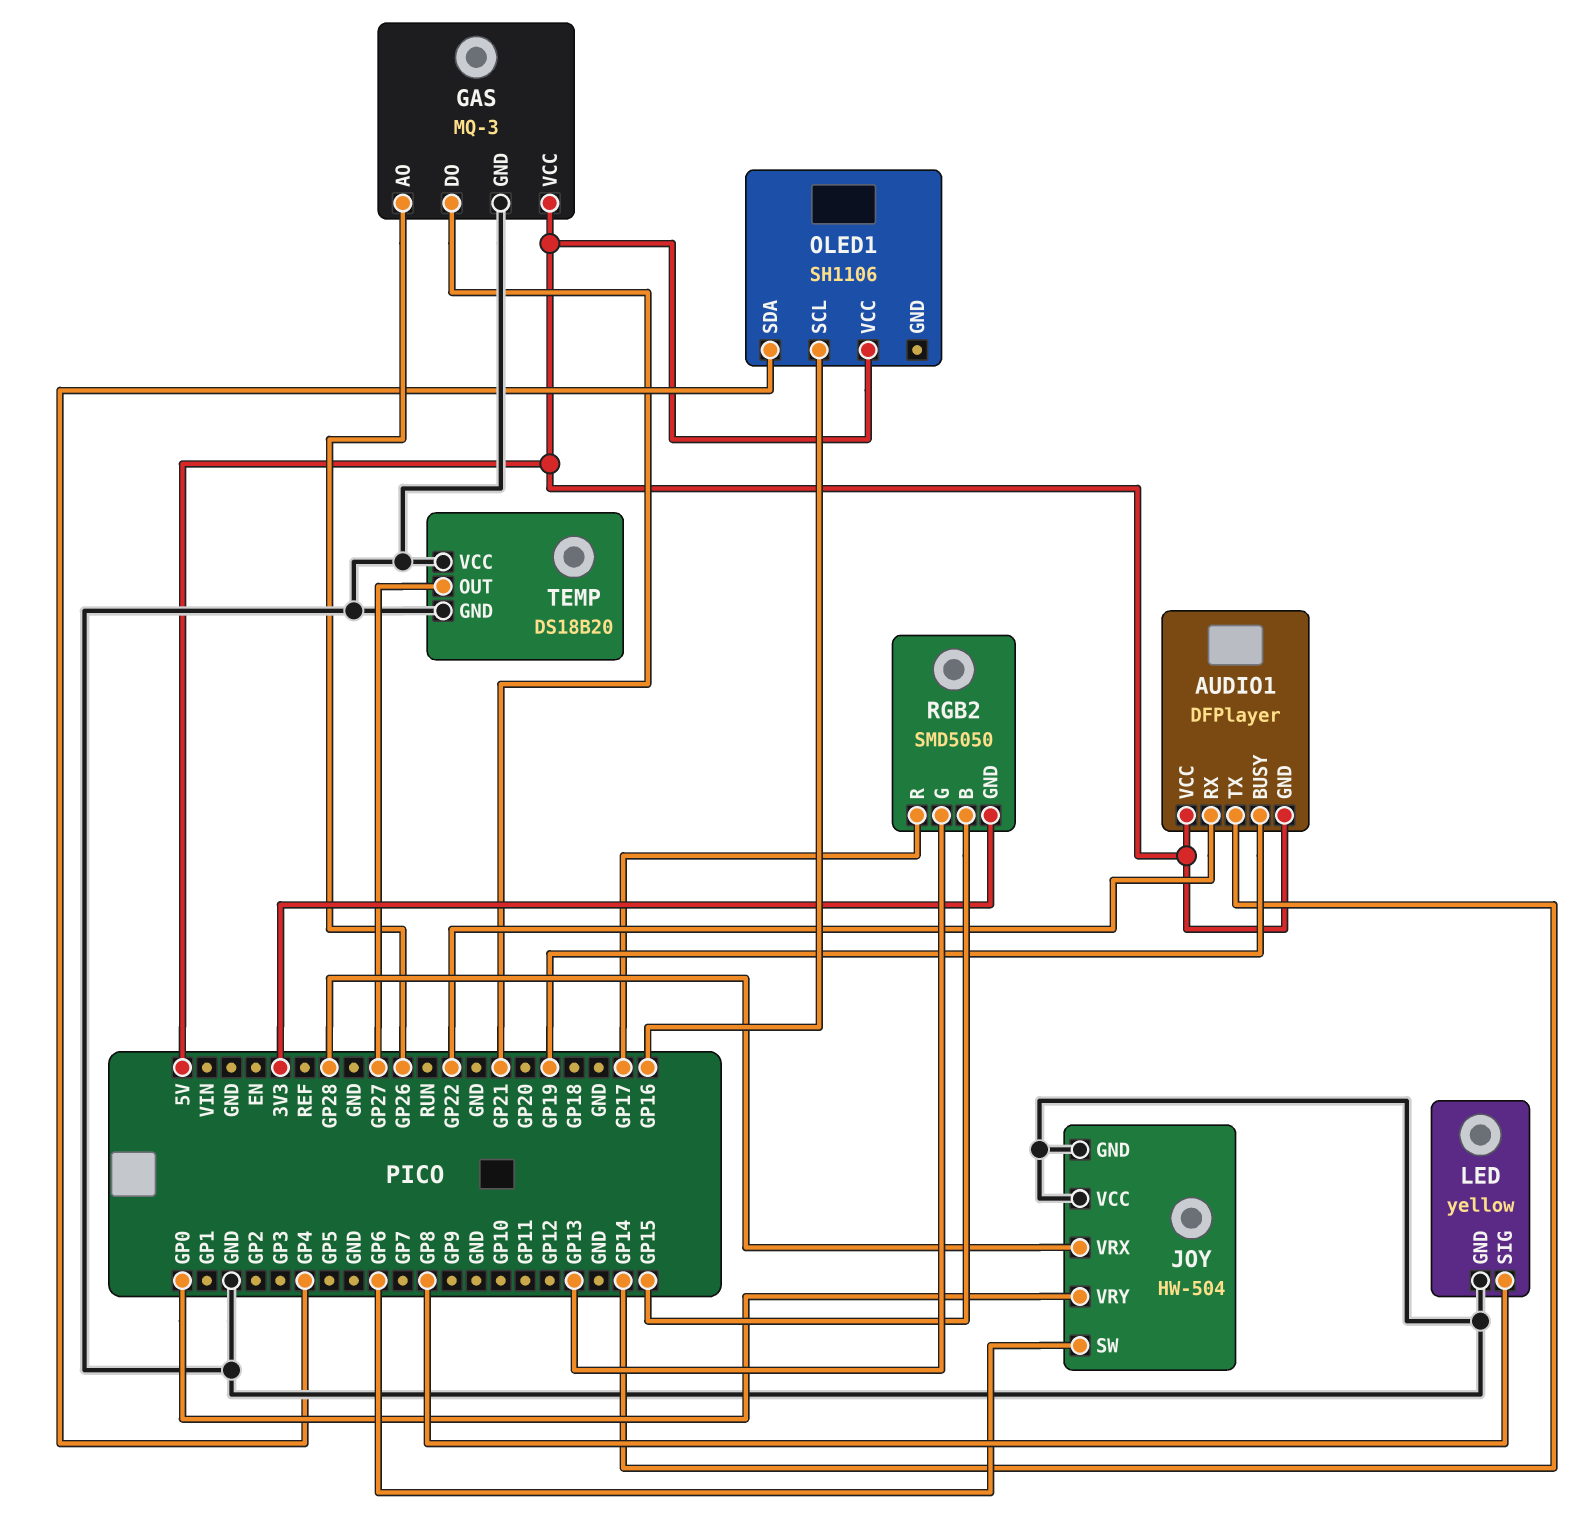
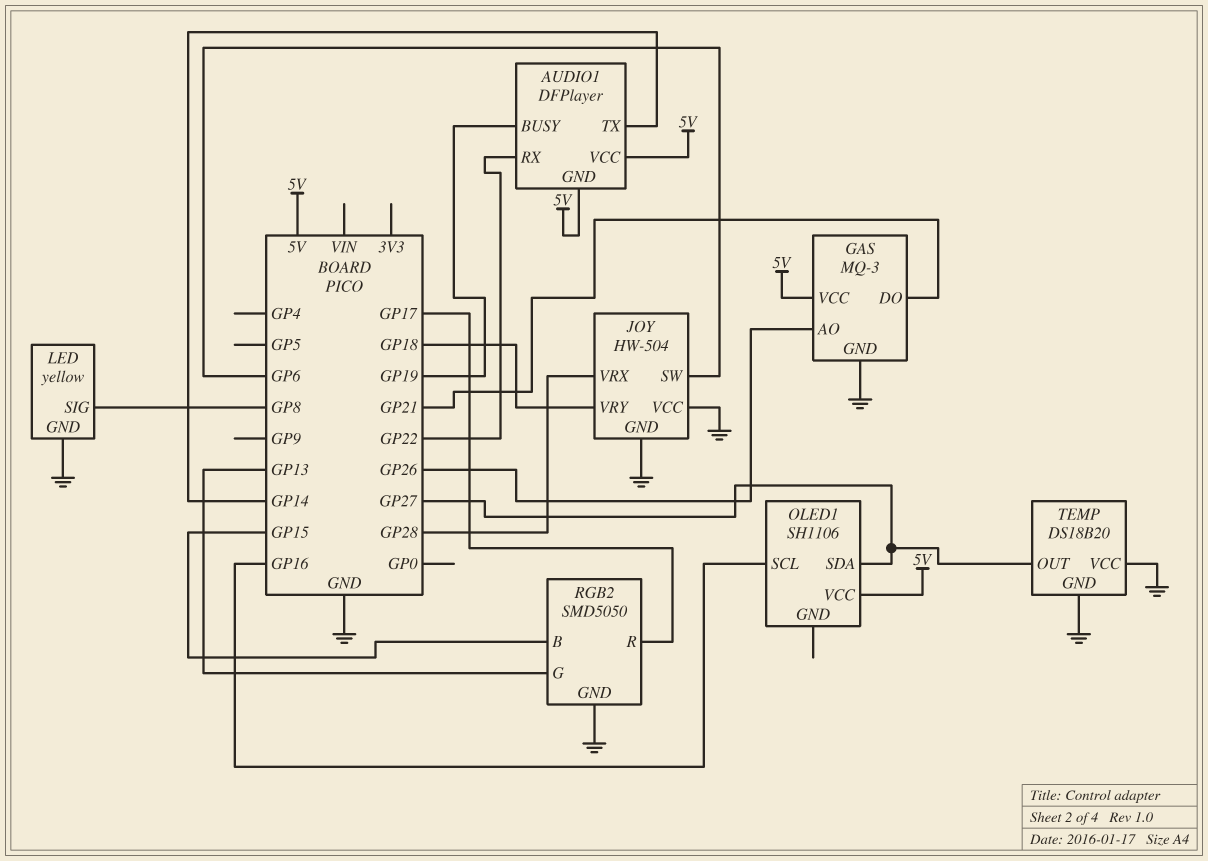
JOY pin VRY: GP0 -> GP18
OLED1 pin SDA: GP4 -> GP27
RGB2 pin GND: 3V3 -> GND

